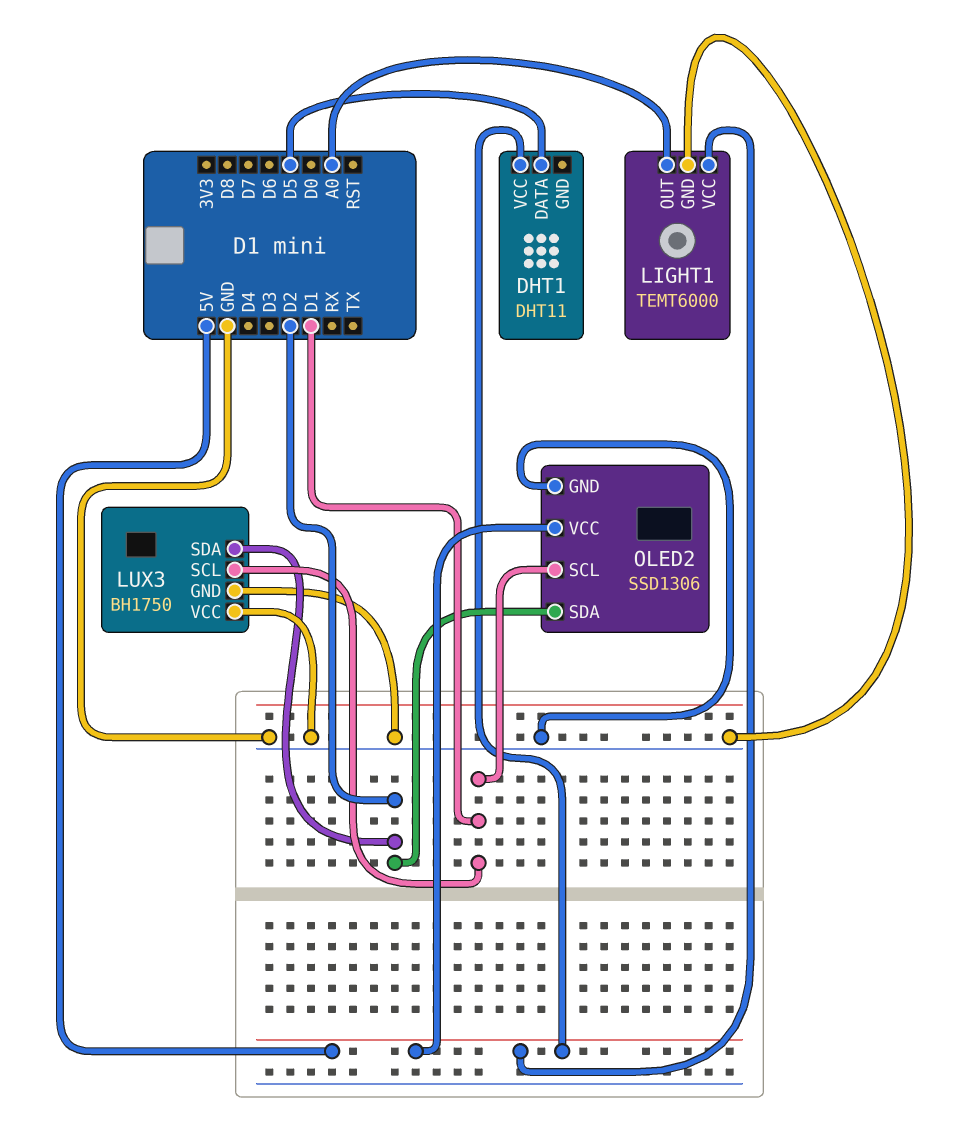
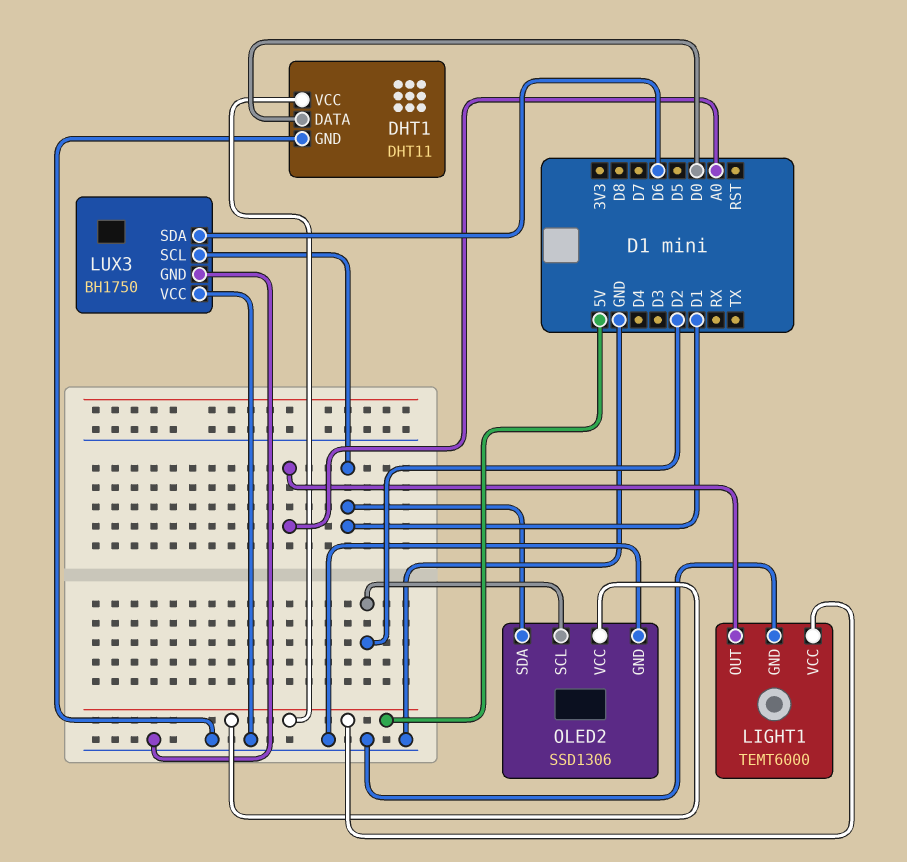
DHT1 pin DATA: D5 -> D0
DHT1 pin GND: none -> GND
LUX3 pin SDA: D2 -> D6
OLED2 pin SCL: D1 -> D2
OLED2 pin SDA: D2 -> D1

